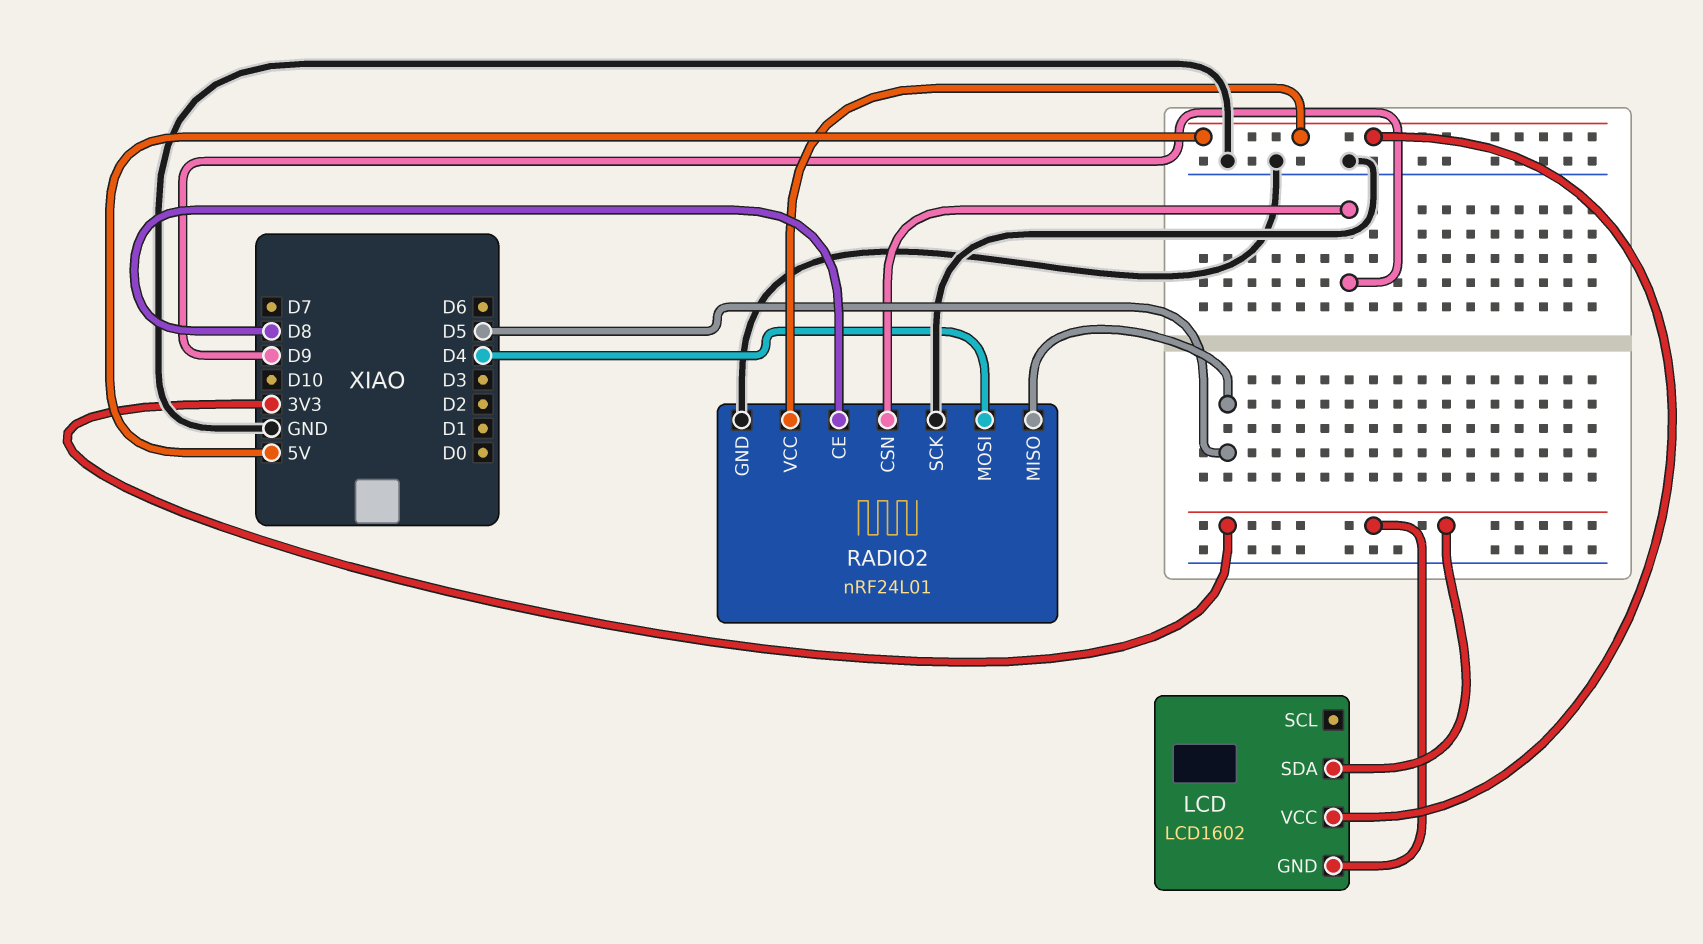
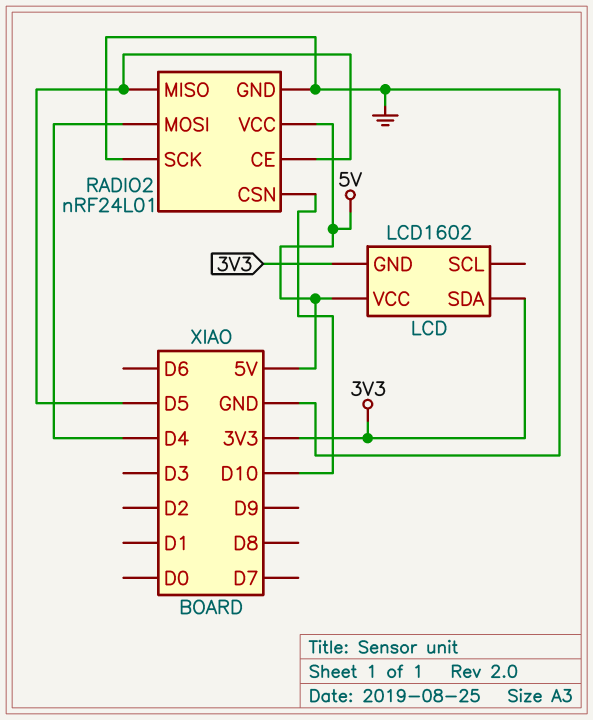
RADIO2 pin CE: D8 -> D5
RADIO2 pin CSN: D9 -> D10

